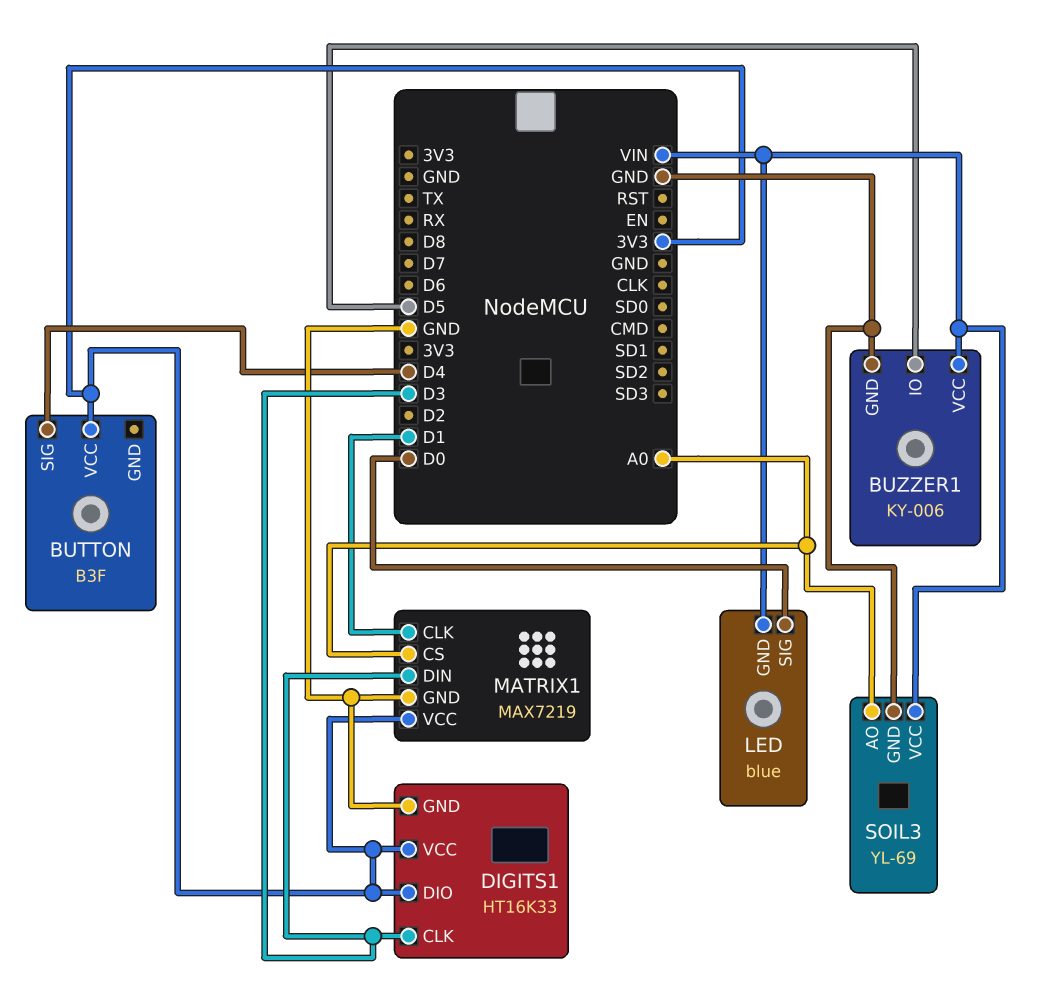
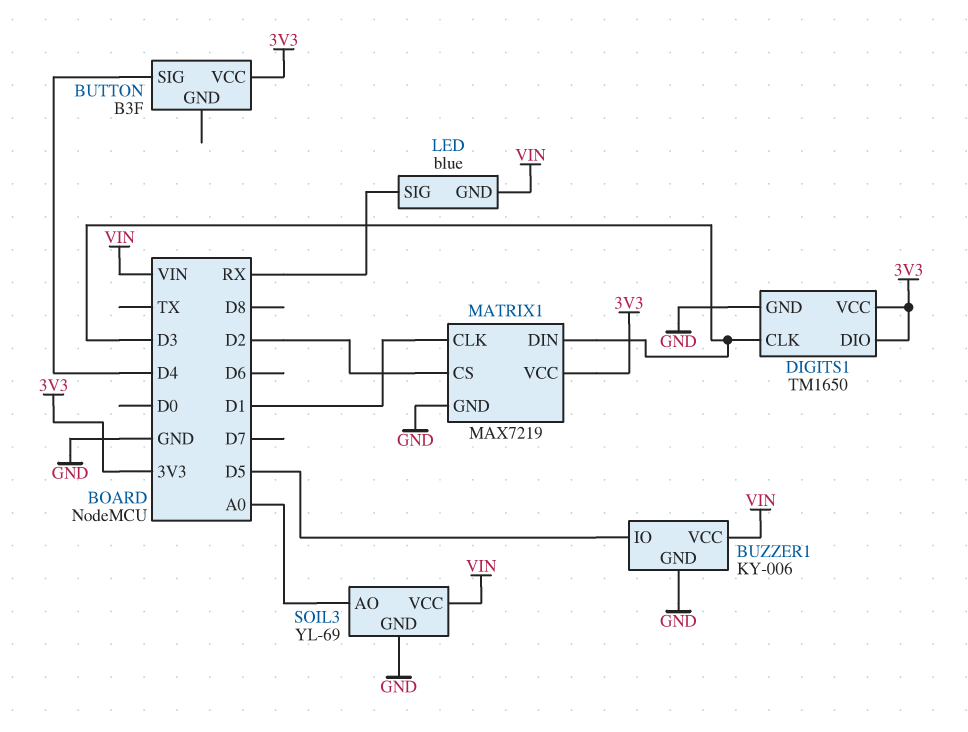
DIGITS1: HT16K33 -> TM1650
LED pin SIG: D0 -> RX
MATRIX1 pin CS: A0 -> D2

